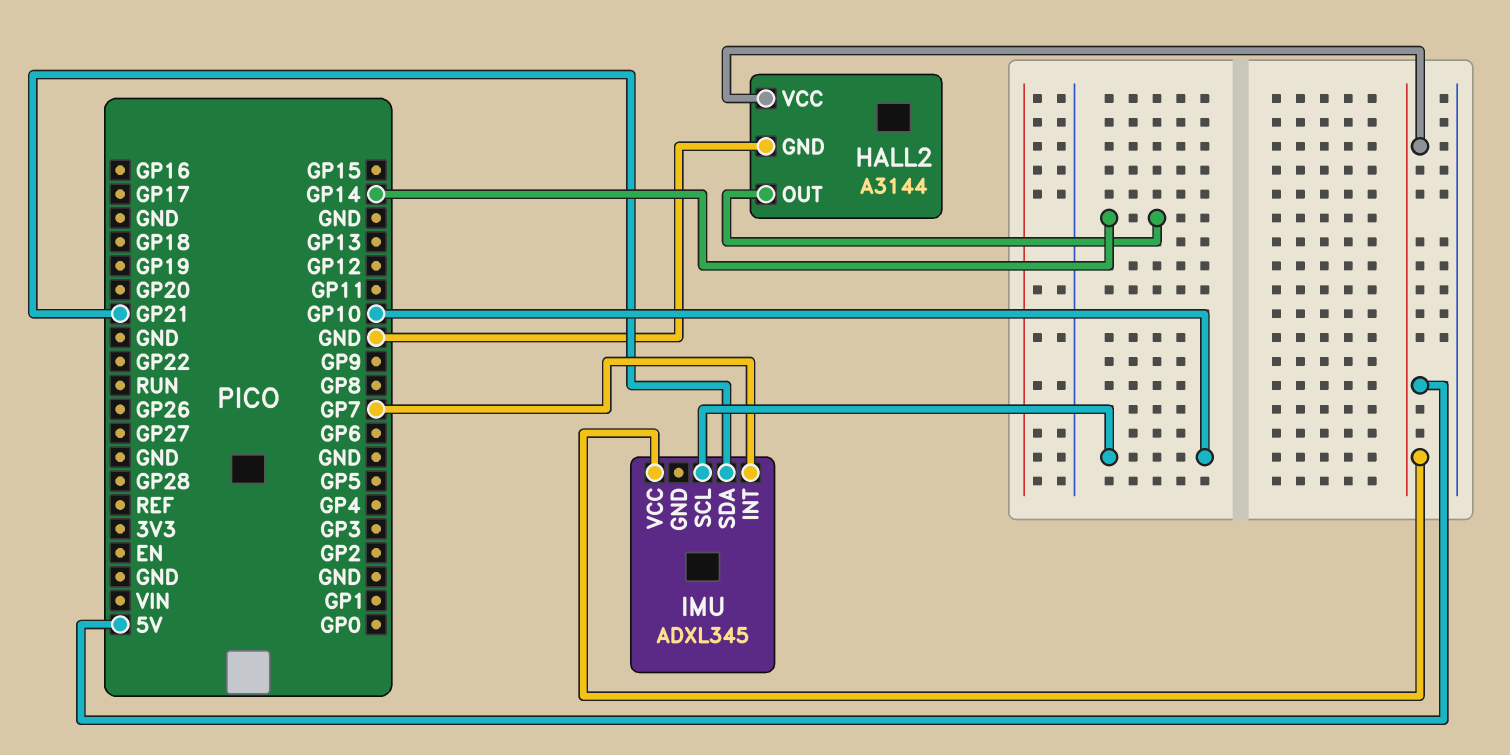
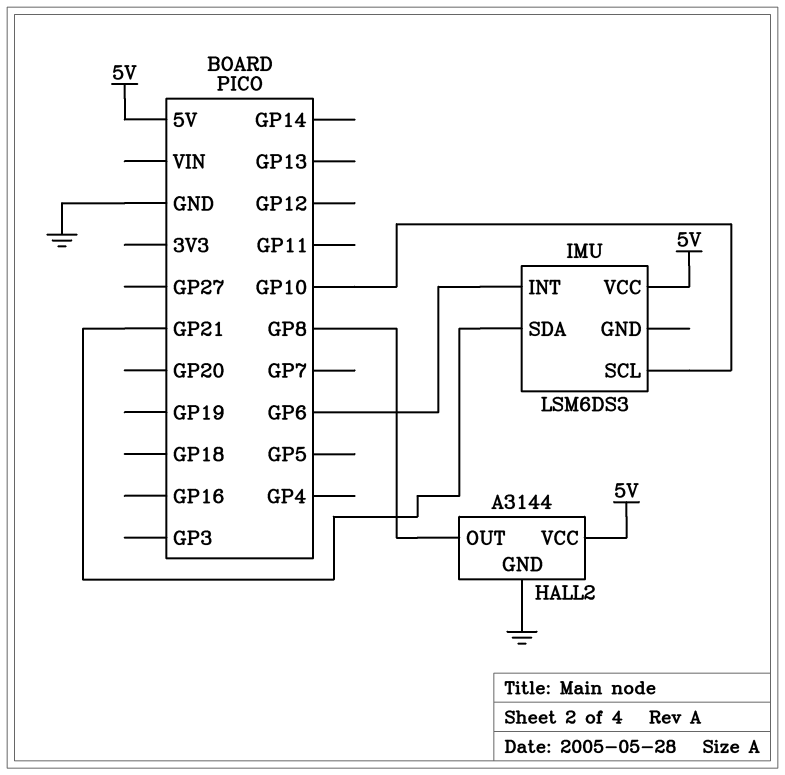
HALL2 pin OUT: GP14 -> GP8
IMU: ADXL345 -> LSM6DS3
IMU pin INT: GP7 -> GP6

